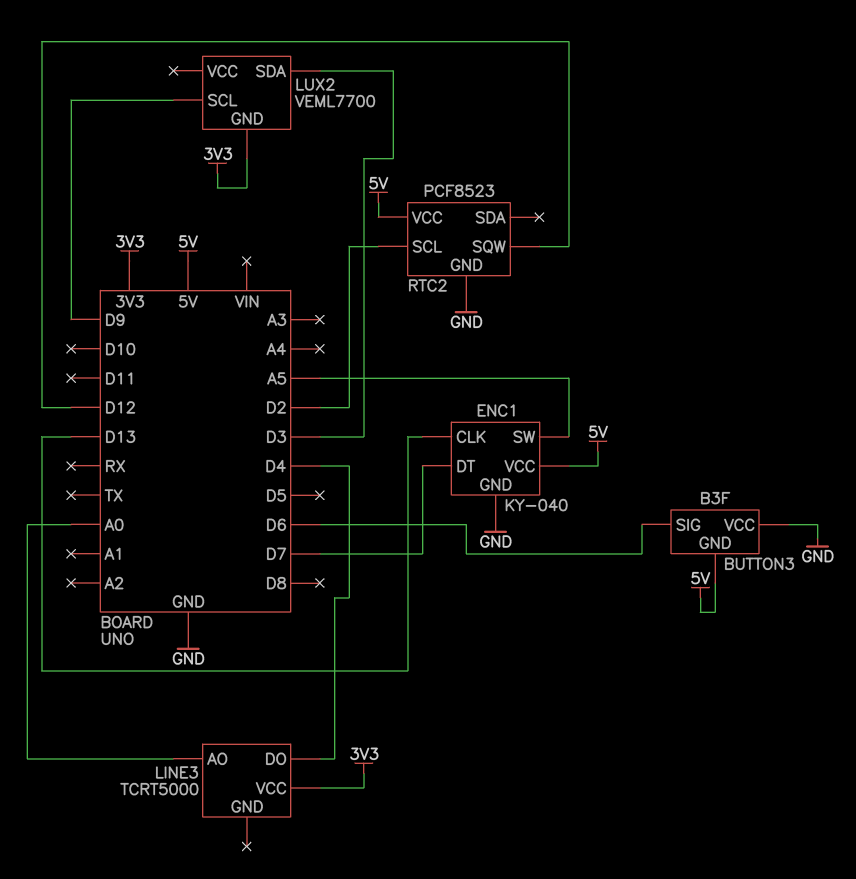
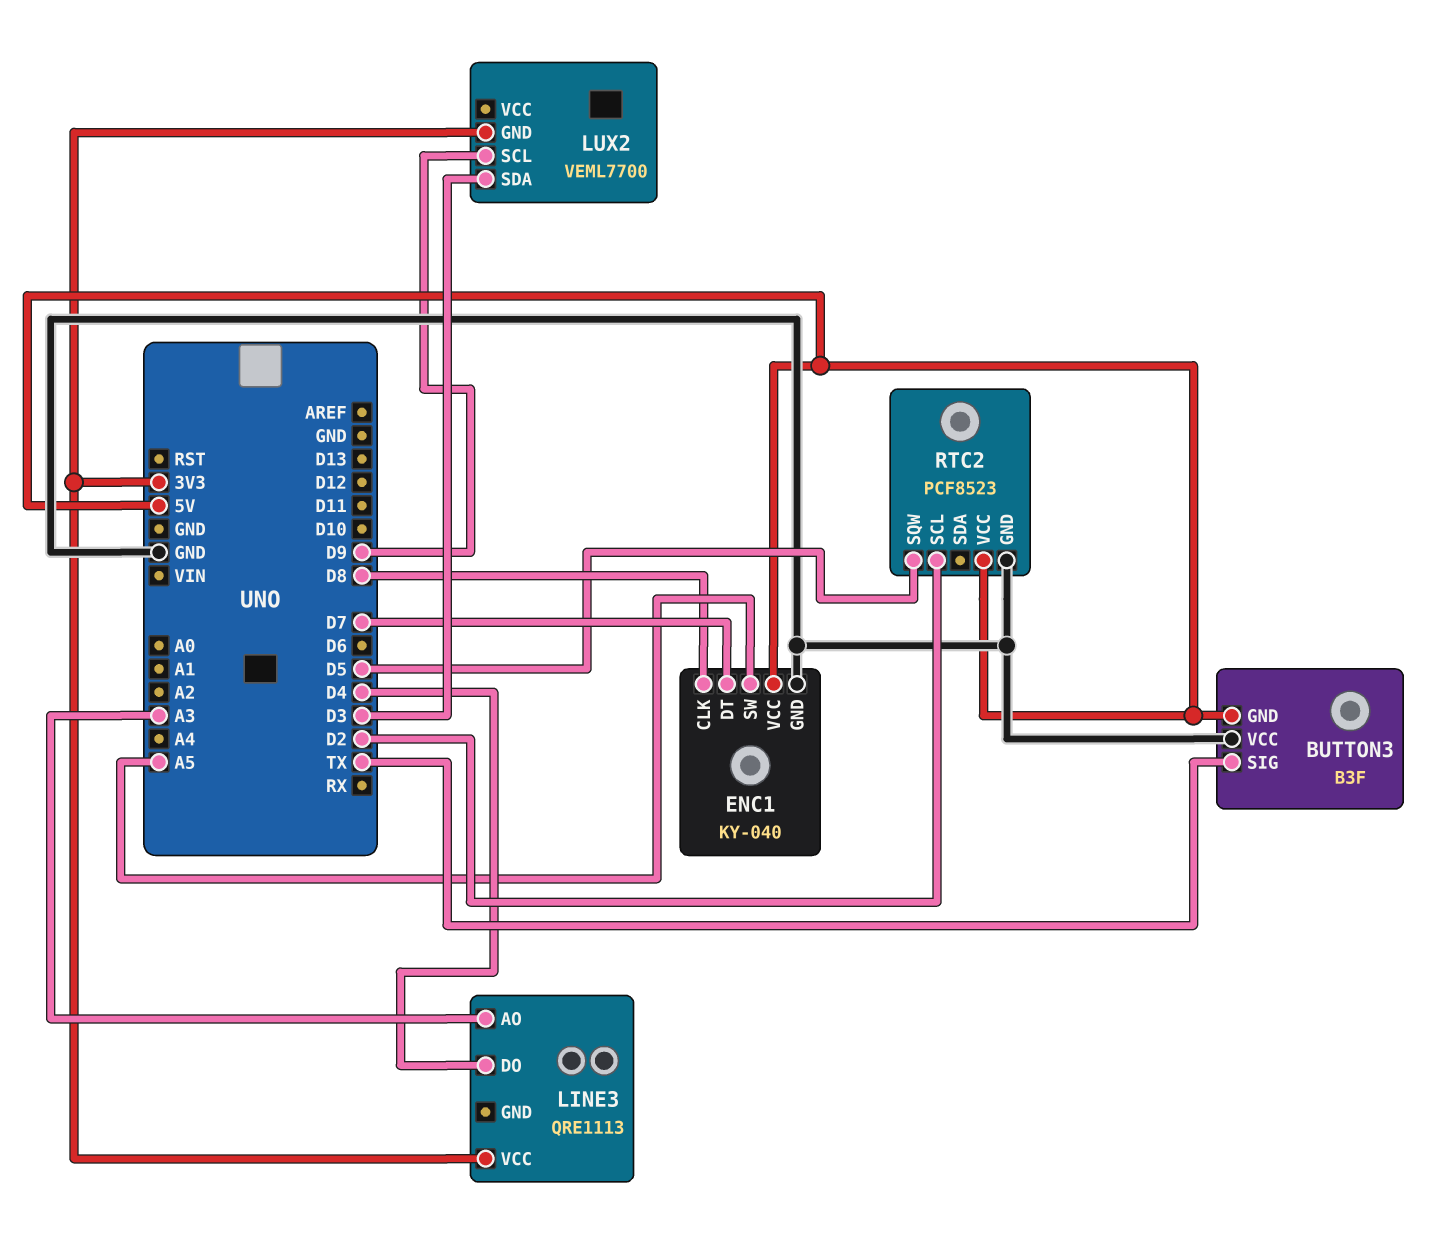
BUTTON3 pin SIG: D6 -> TX
ENC1 pin CLK: D13 -> D8
LINE3: TCRT5000 -> QRE1113
LINE3 pin AO: A0 -> A3
RTC2 pin SQW: D12 -> D5

